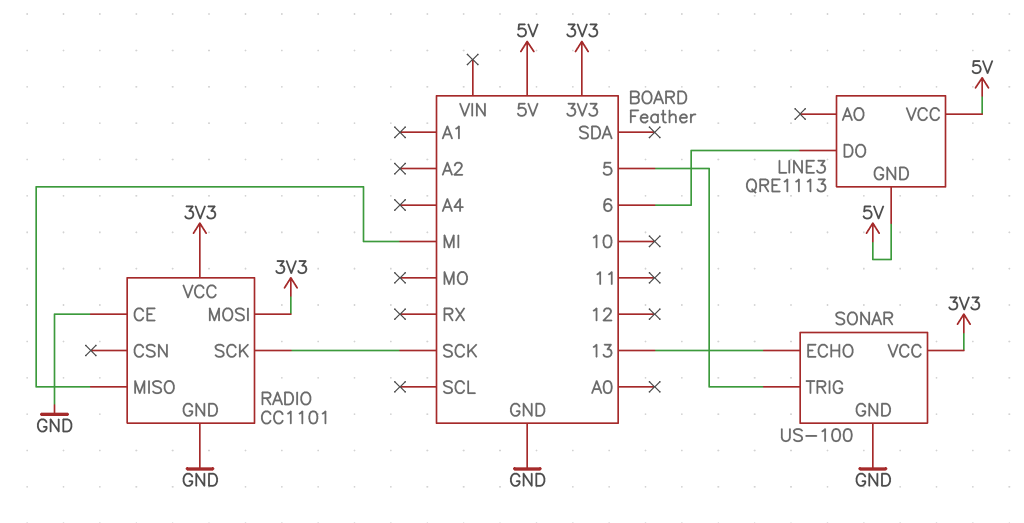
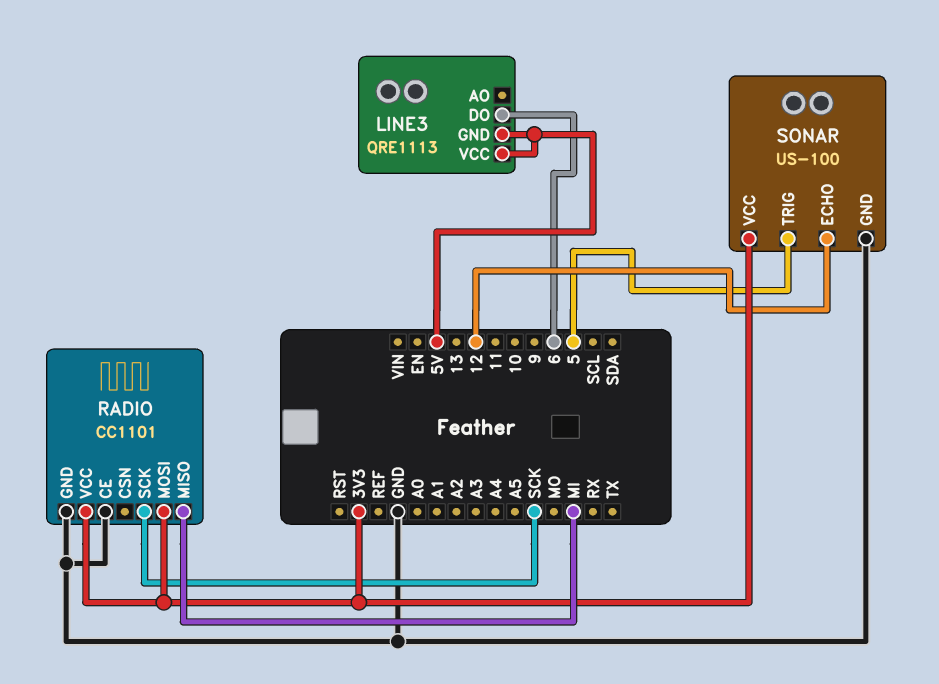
SONAR pin ECHO: 13 -> 12

